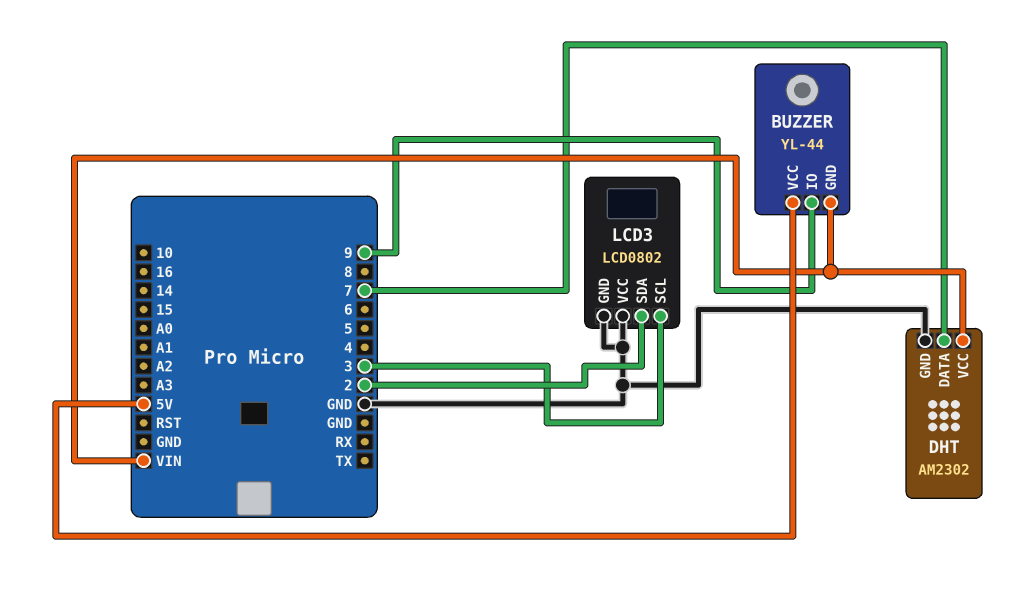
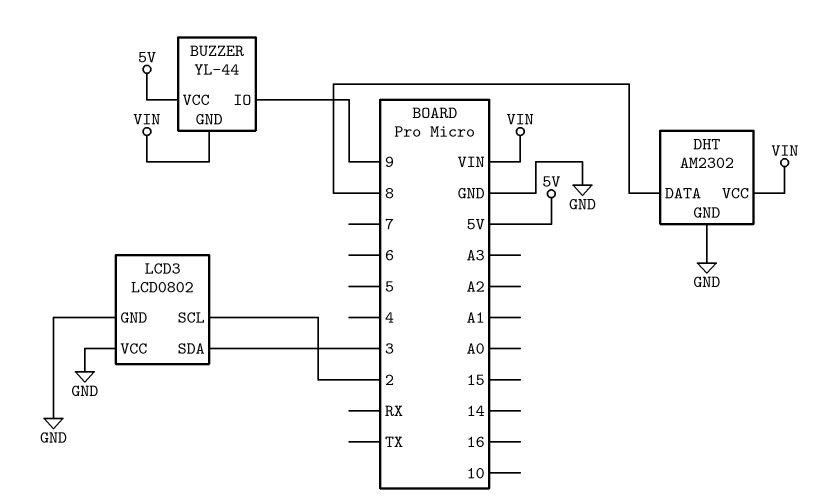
DHT pin DATA: 7 -> 8
LCD3 pin SCL: 3 -> 2
LCD3 pin SDA: 2 -> 3

